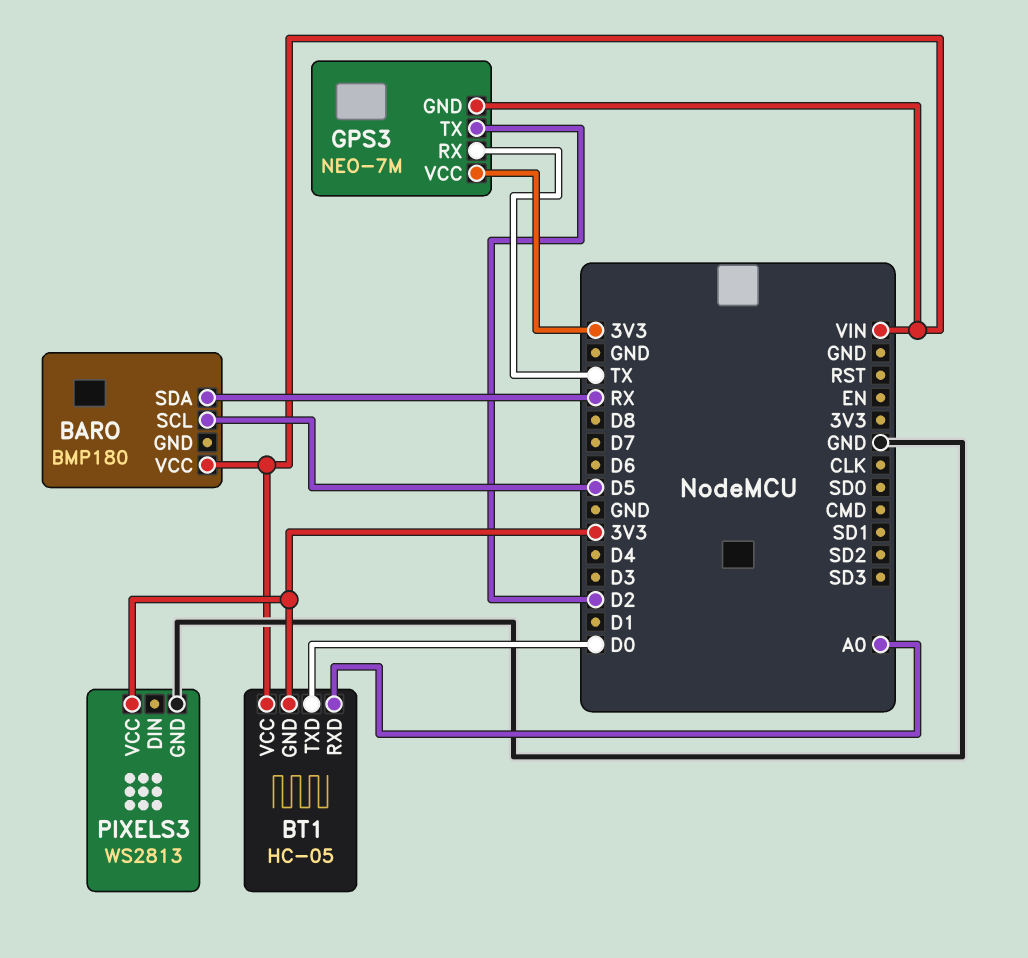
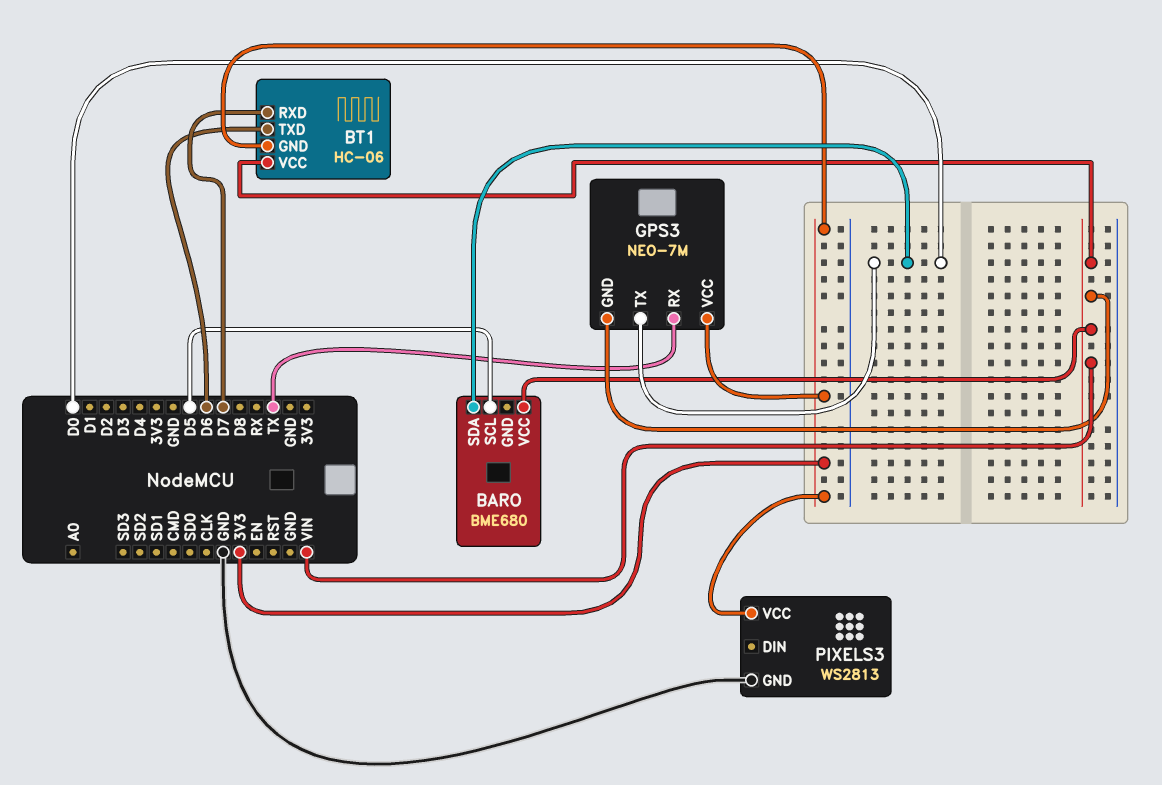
BARO: BMP180 -> BME680
BARO pin SDA: RX -> D0
BT1: HC-05 -> HC-06
BT1 pin RXD: A0 -> D7
BT1 pin TXD: D0 -> D6
GPS3 pin TX: D2 -> D0

